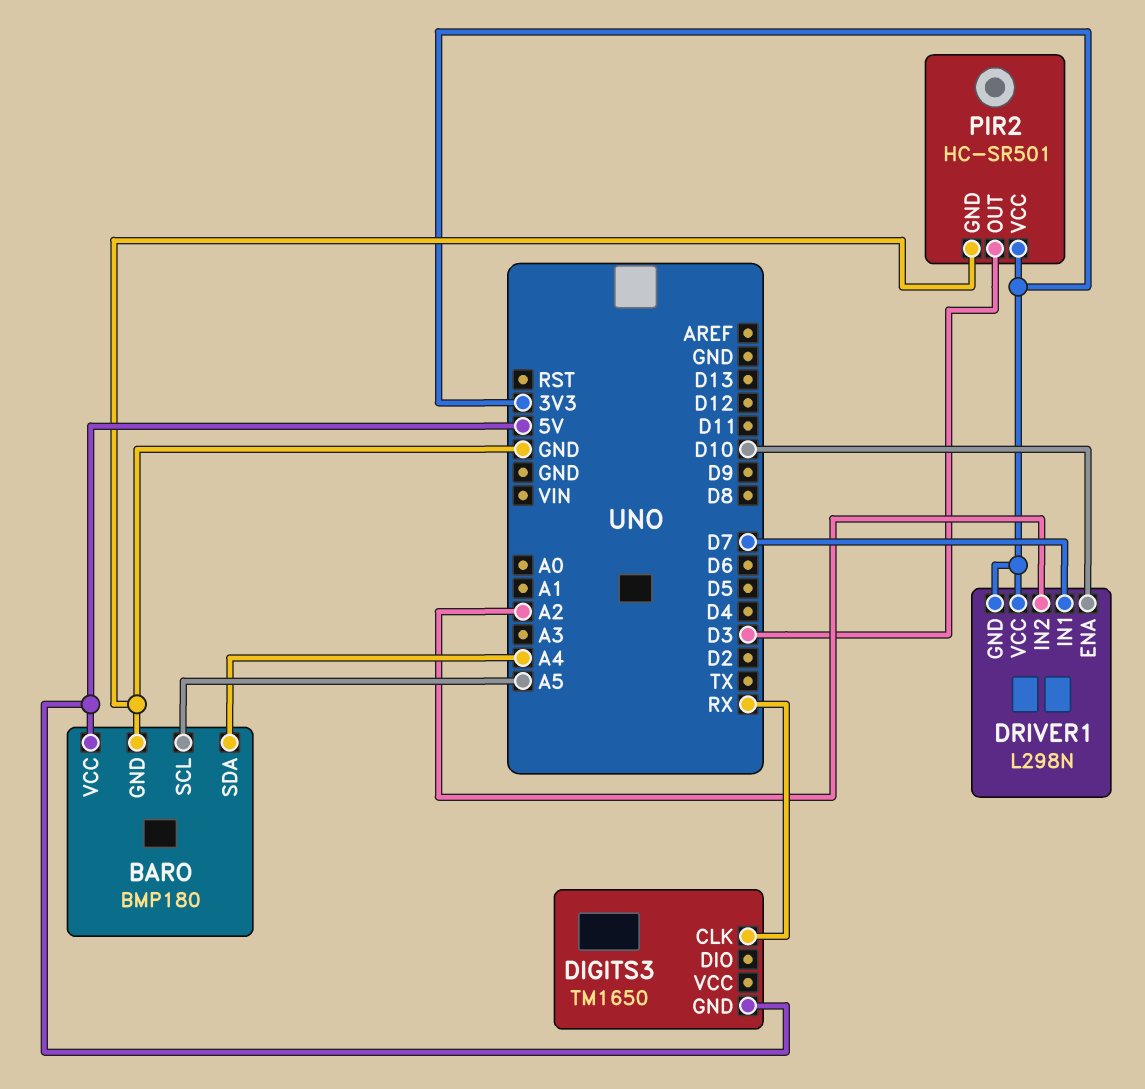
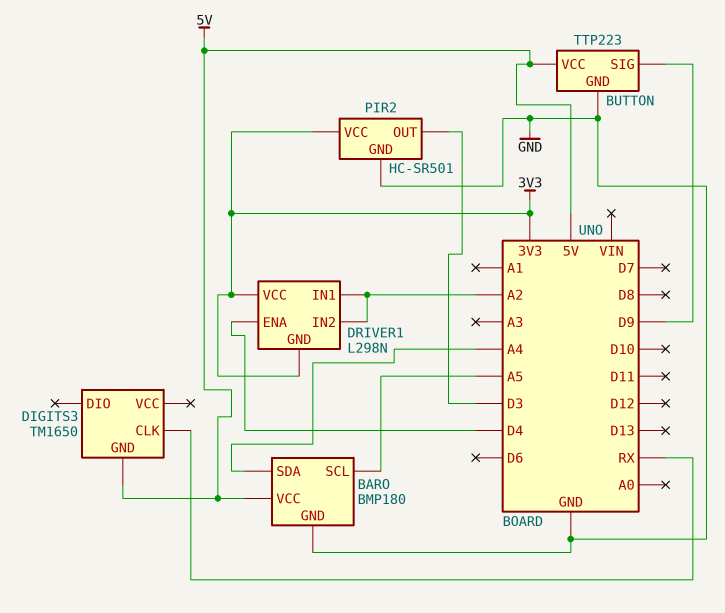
BUTTON: none -> TTP223
BUTTON pin GND: none -> GND
BUTTON pin SIG: none -> D9
BUTTON pin VCC: none -> 5V
DRIVER1 pin ENA: D10 -> D4
DRIVER1 pin IN1: D7 -> A2

